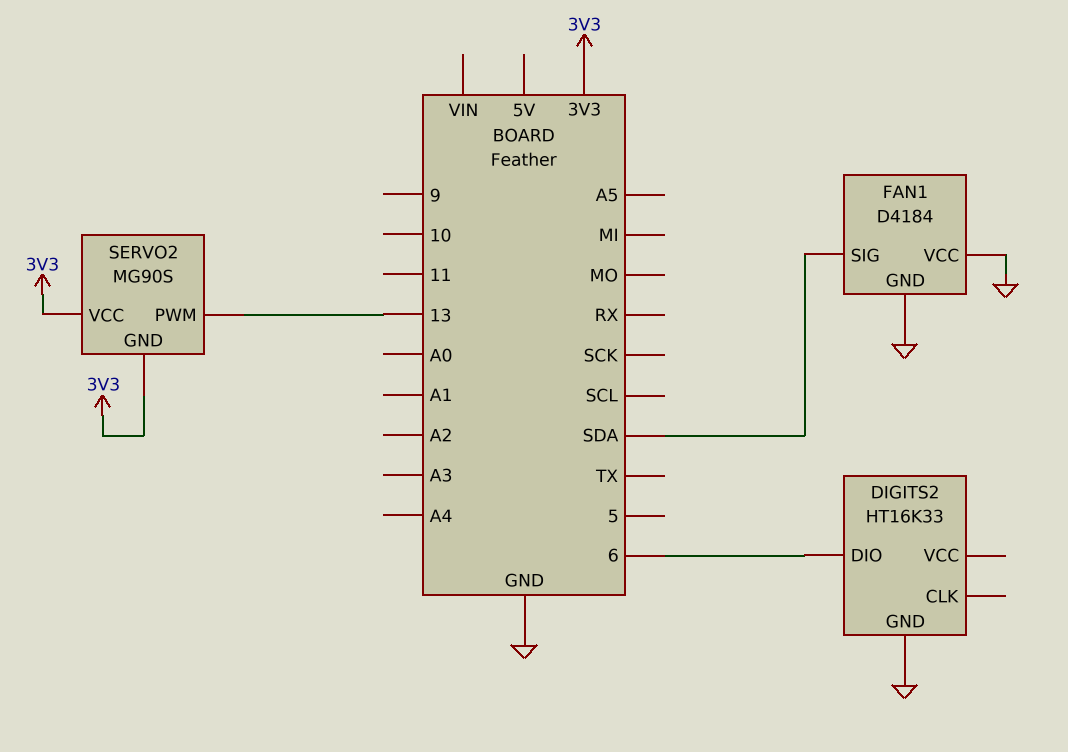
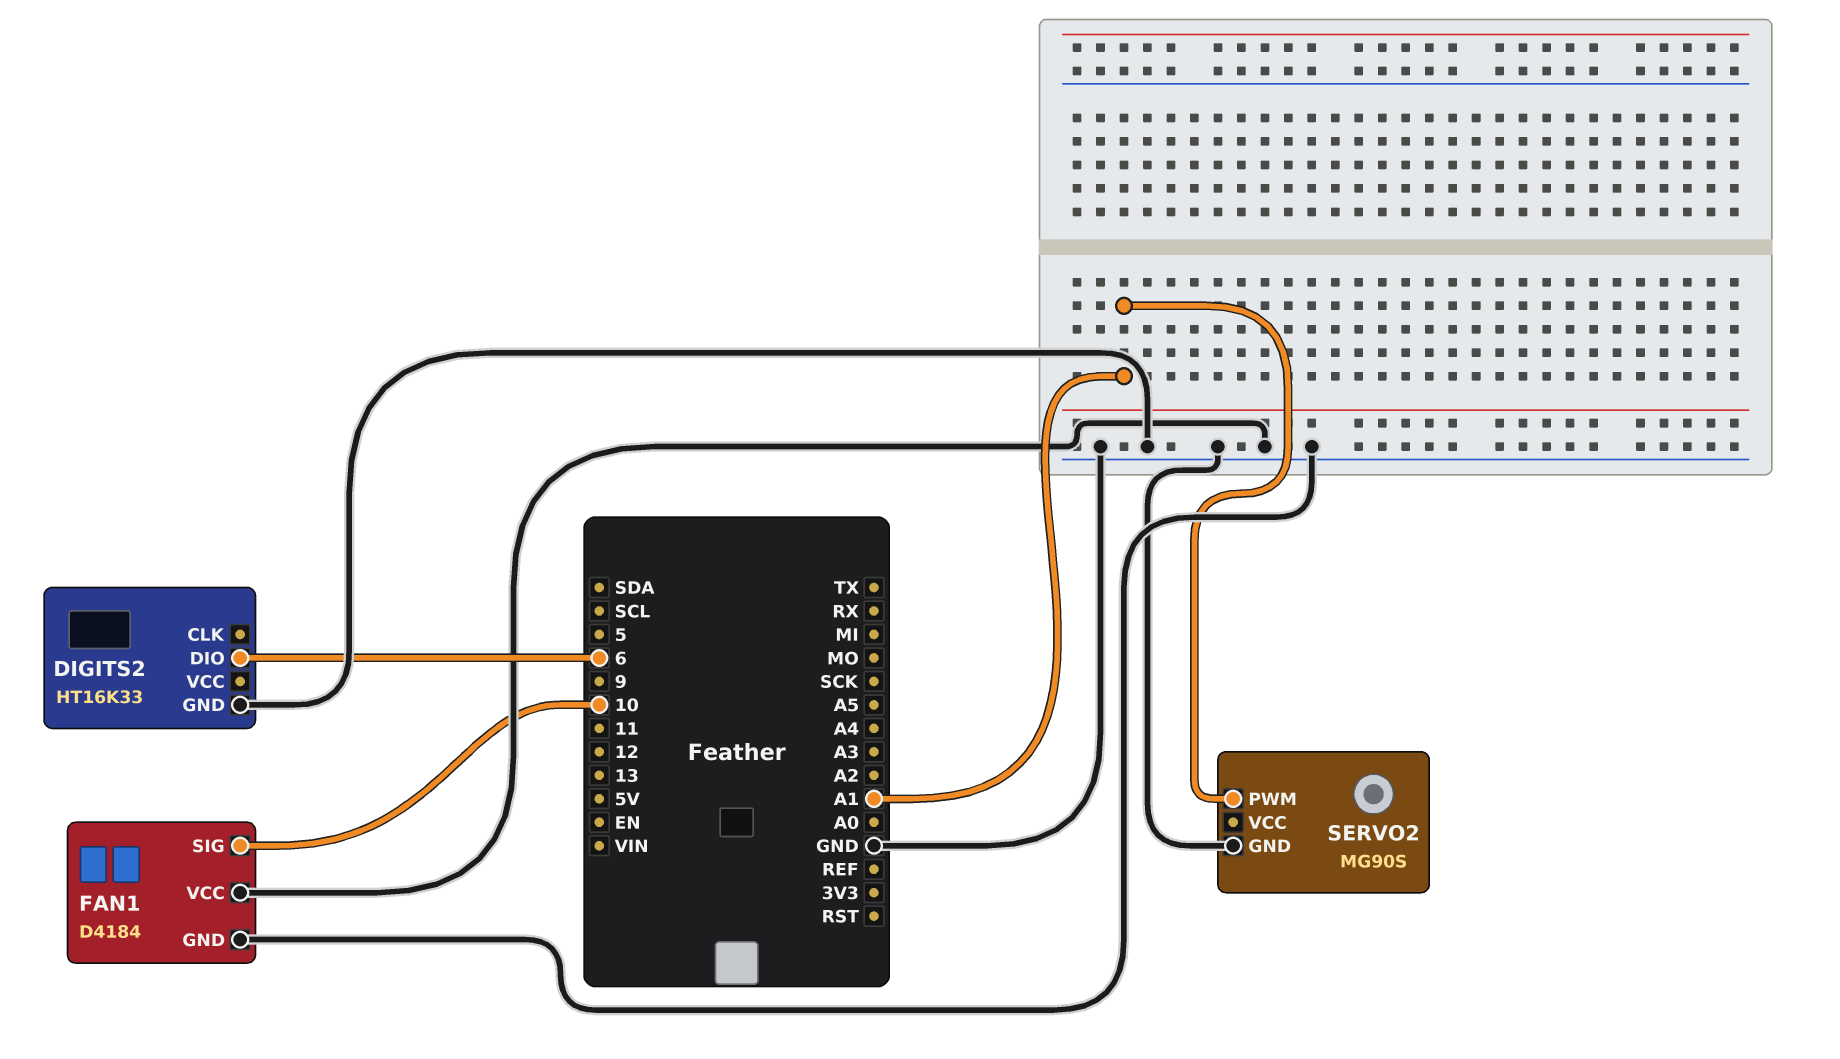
FAN1 pin SIG: SDA -> 10
SERVO2 pin GND: 3V3 -> GND
SERVO2 pin PWM: 13 -> A1
SERVO2 pin VCC: 3V3 -> none

